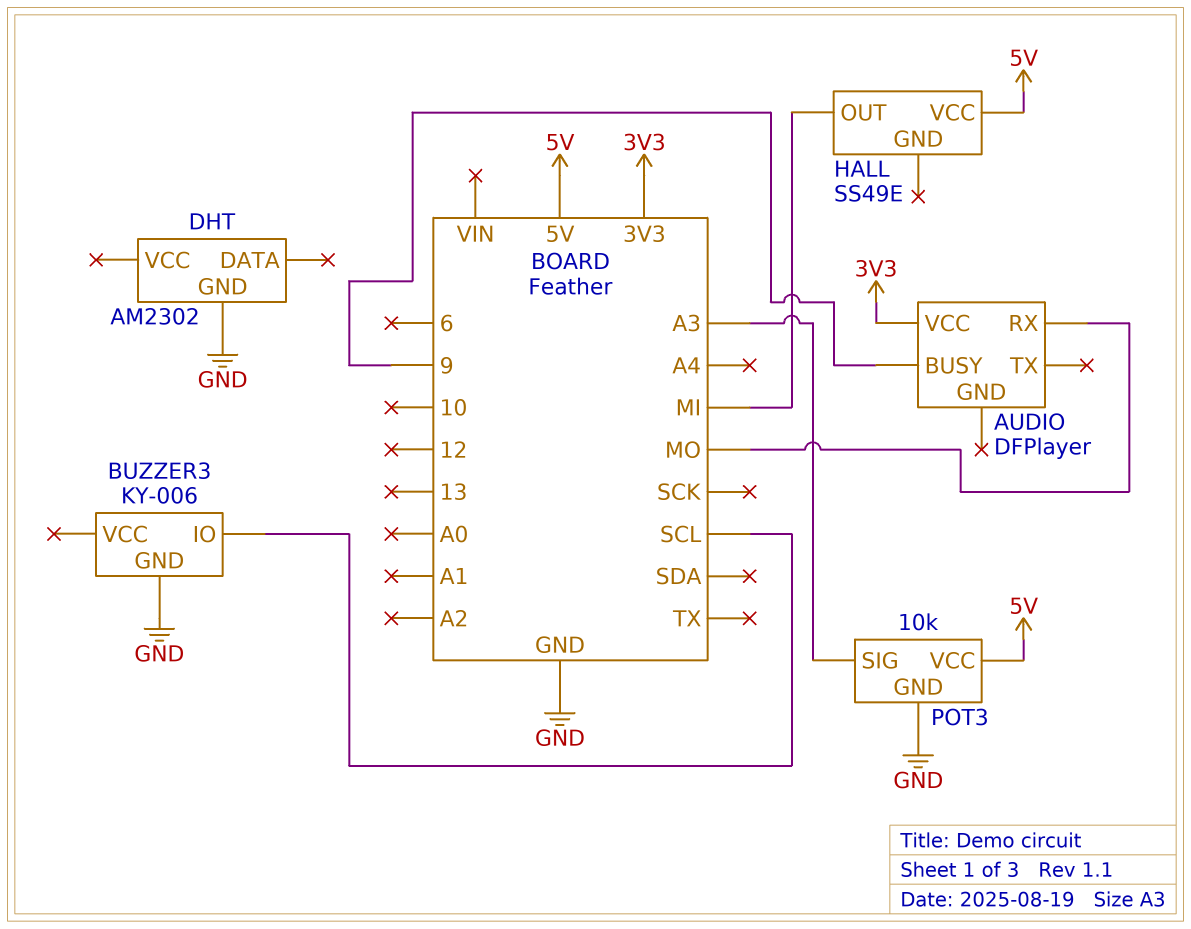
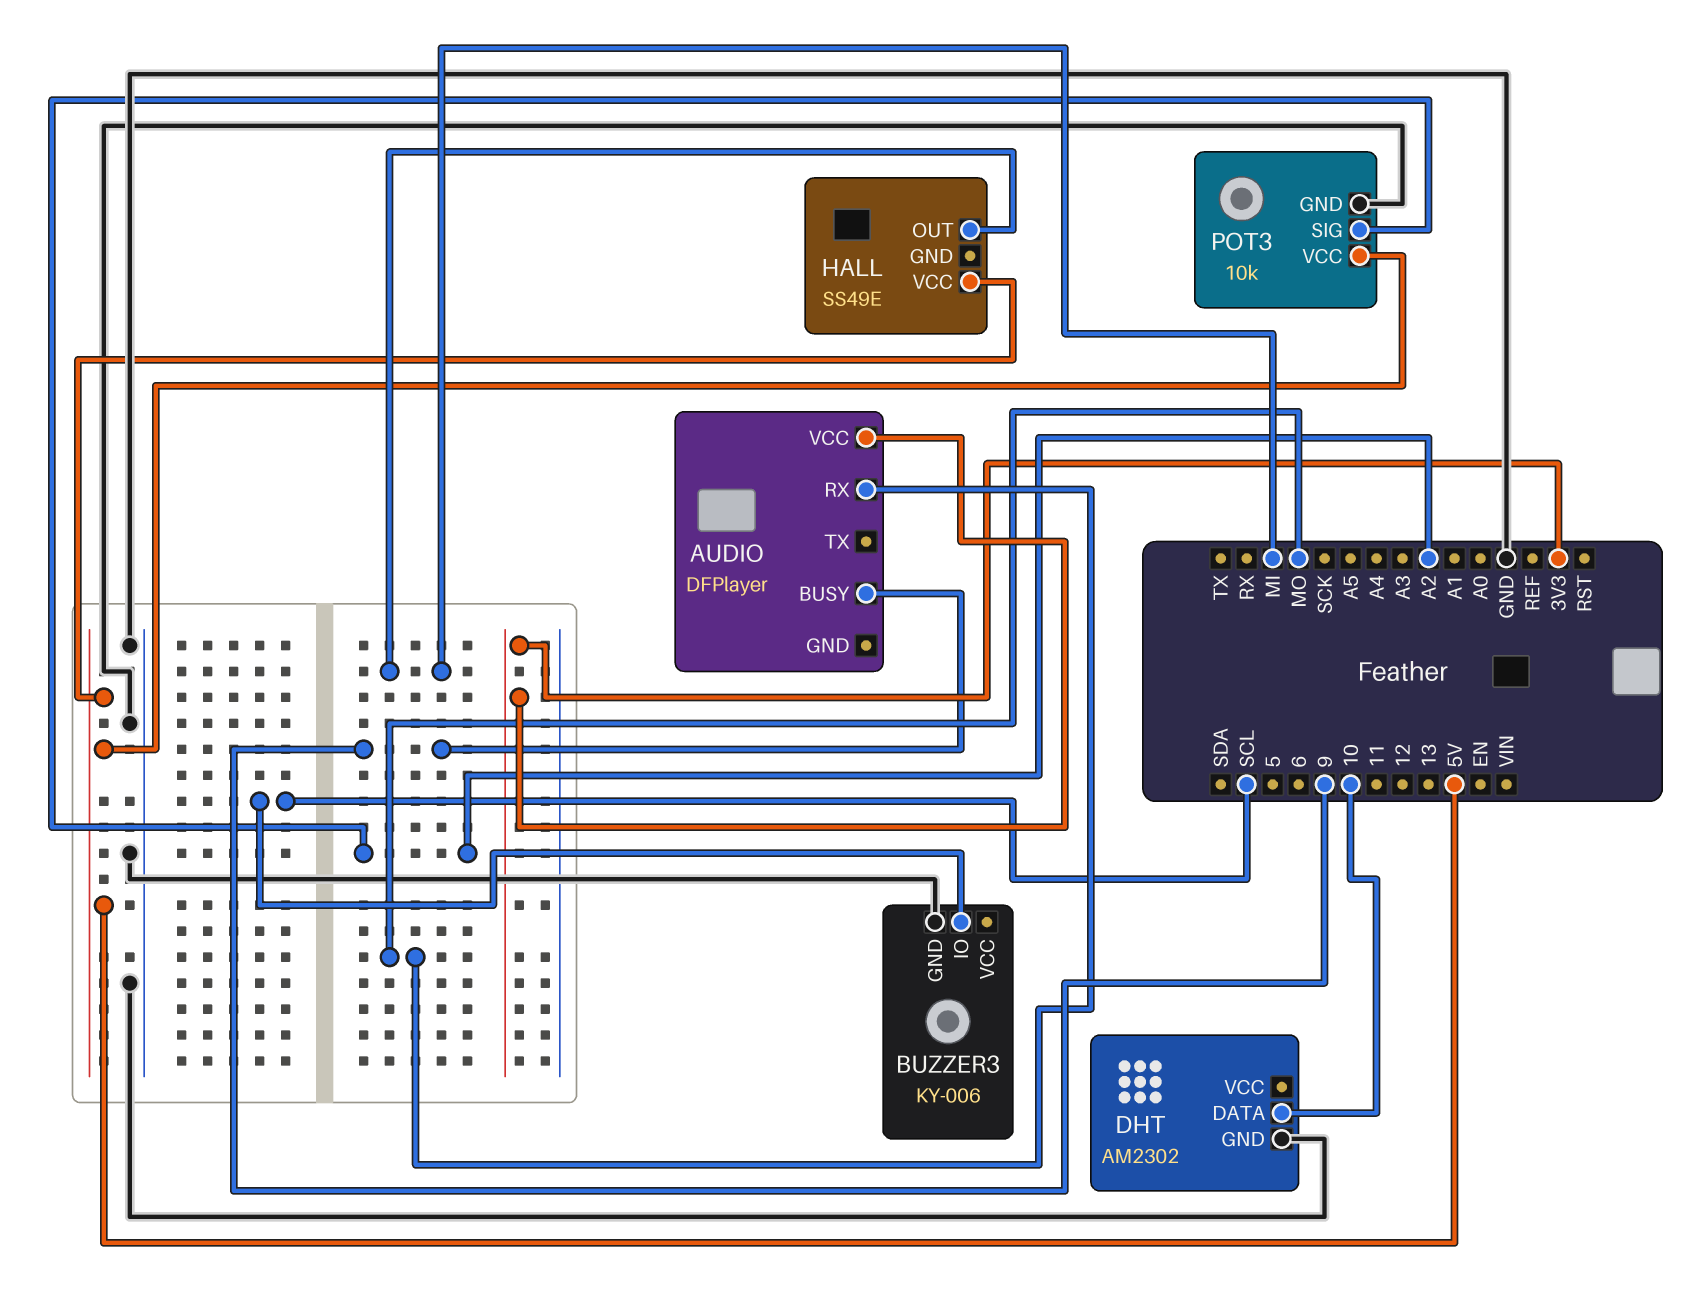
DHT pin DATA: none -> 10
POT3 pin SIG: A3 -> A2

